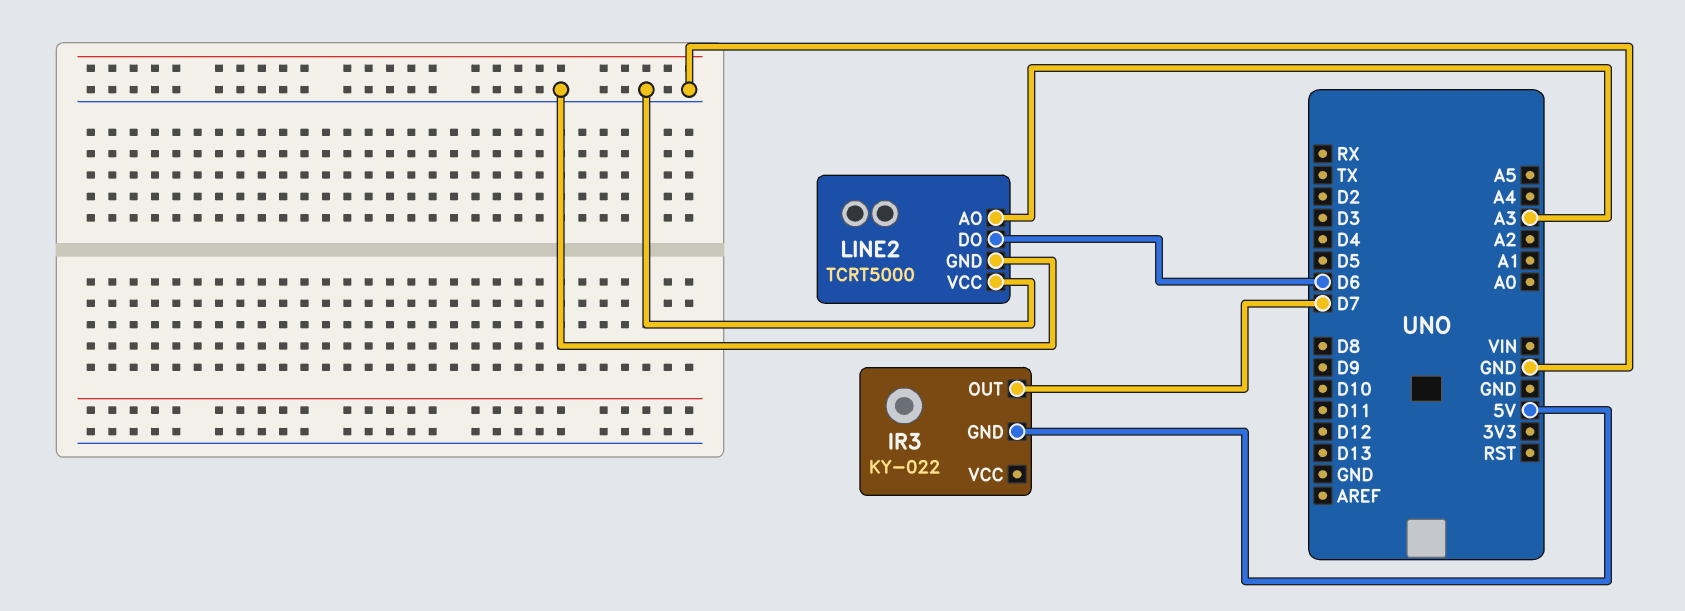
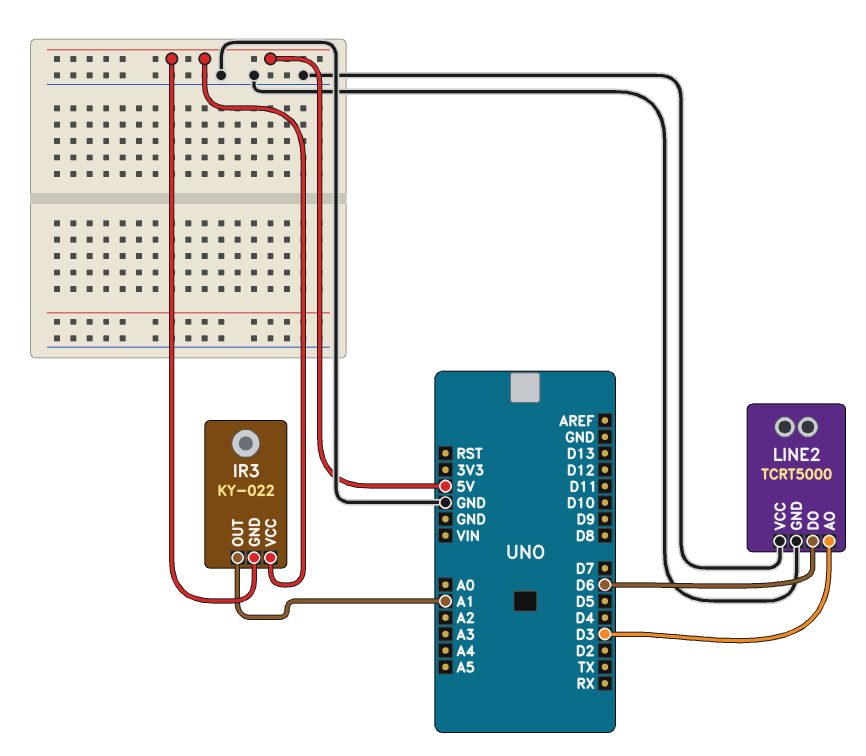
IR3 pin OUT: D7 -> A1
IR3 pin VCC: none -> 5V
LINE2 pin AO: A3 -> D3

